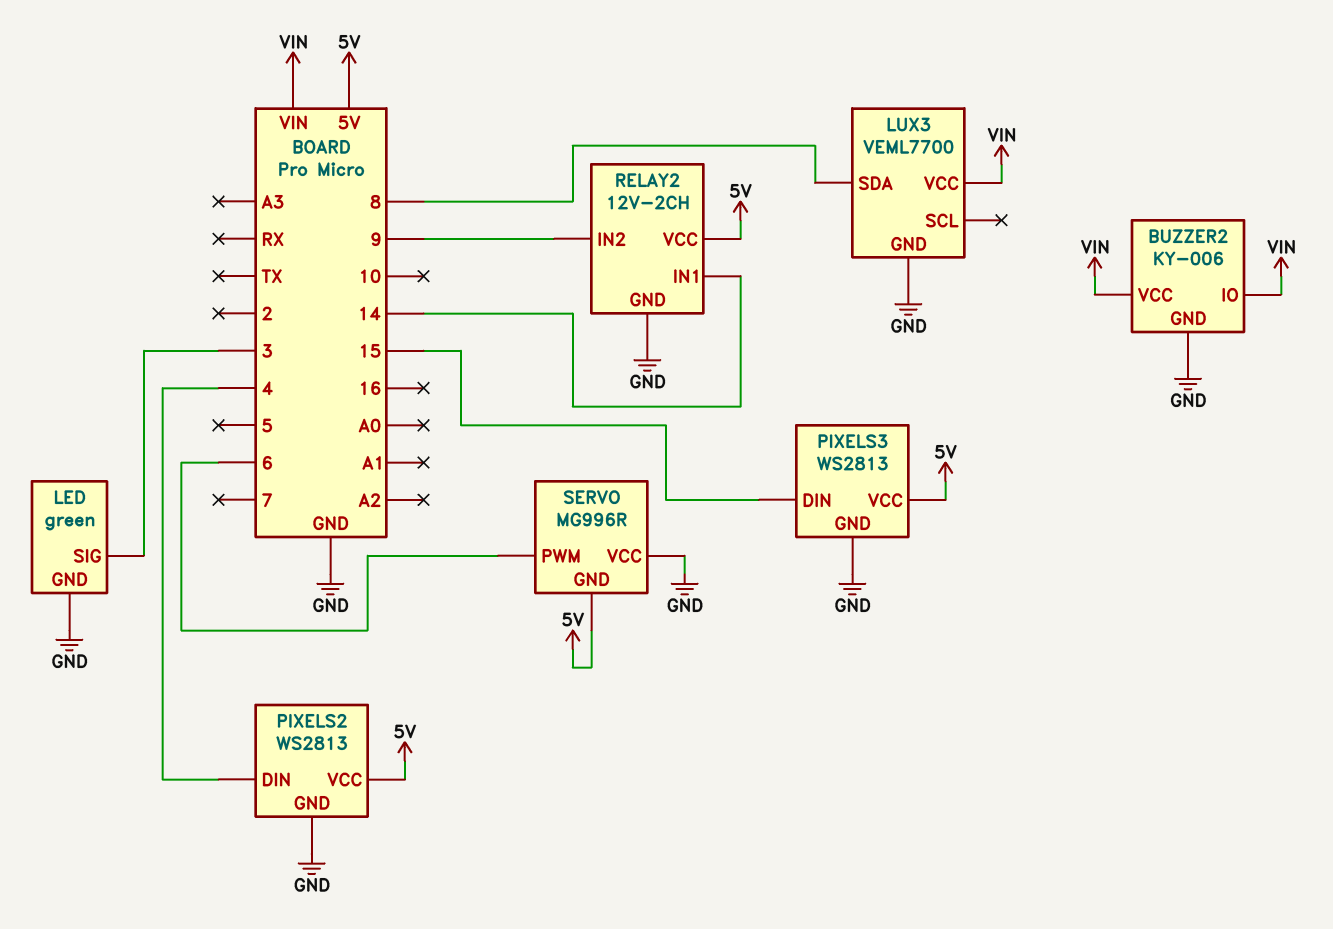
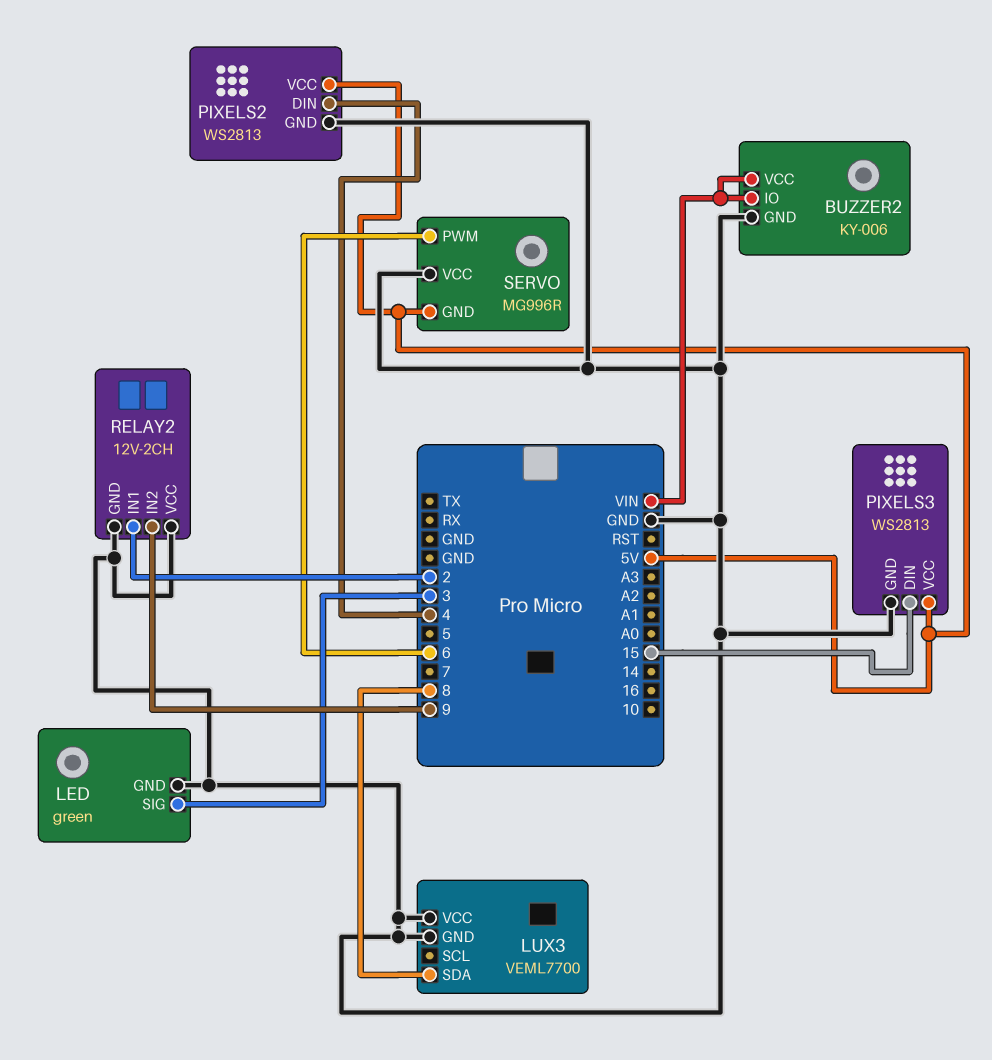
LUX3 pin VCC: VIN -> GND
RELAY2 pin IN1: 14 -> 2
RELAY2 pin VCC: 5V -> GND

